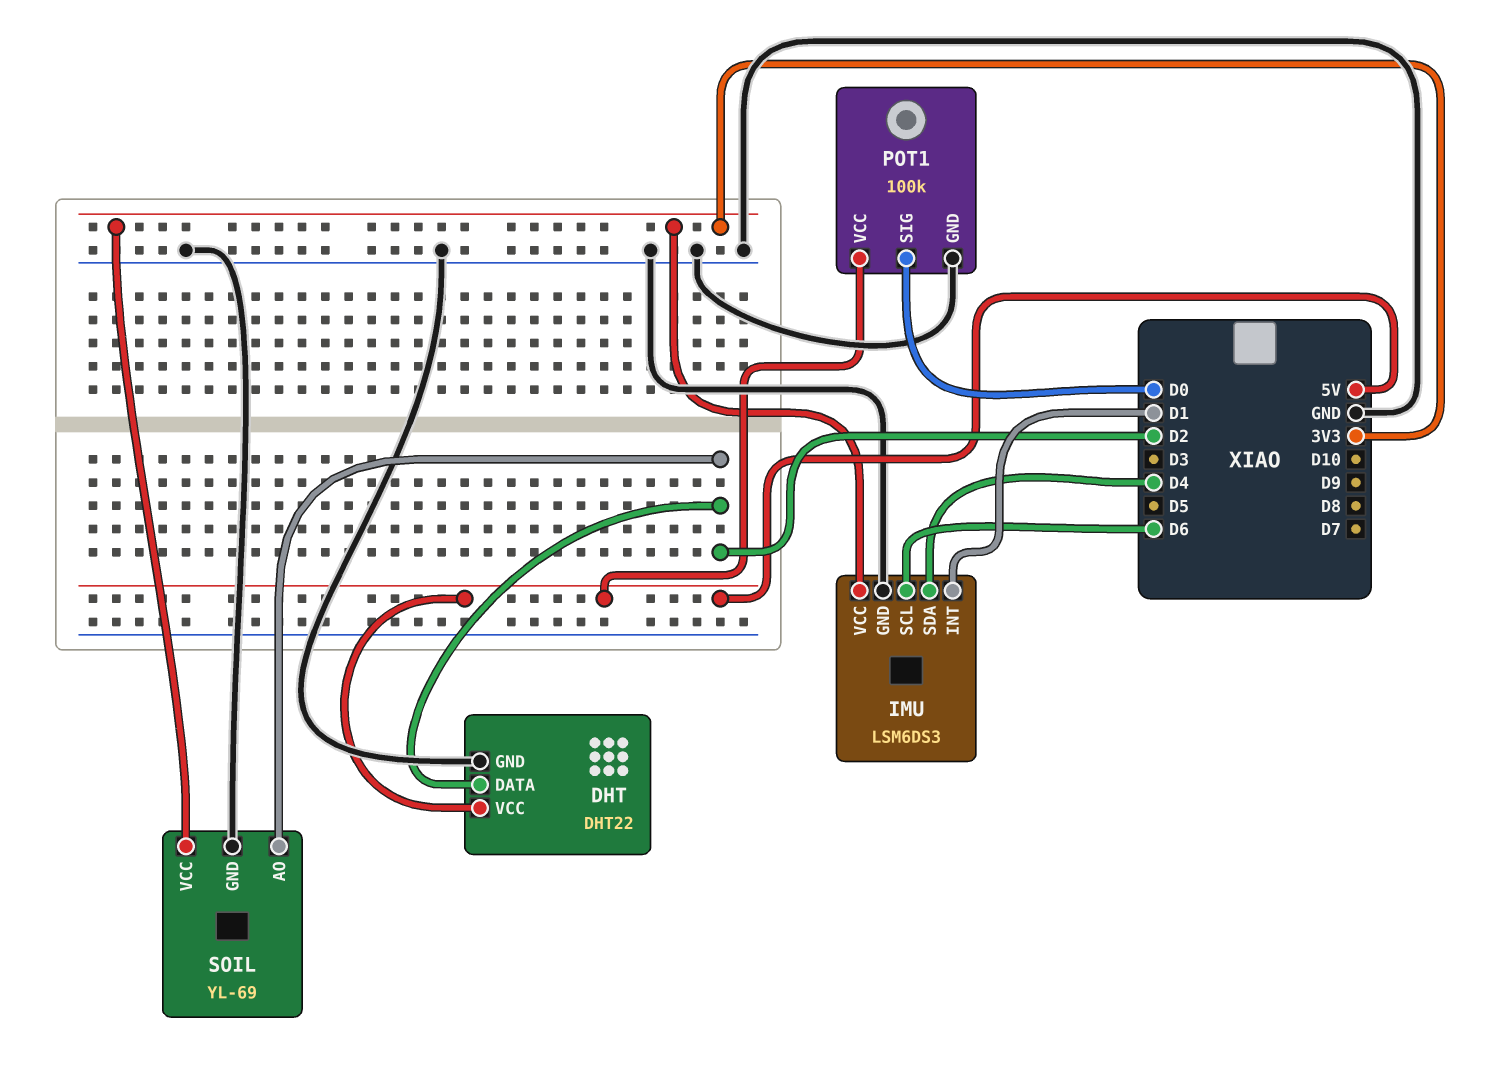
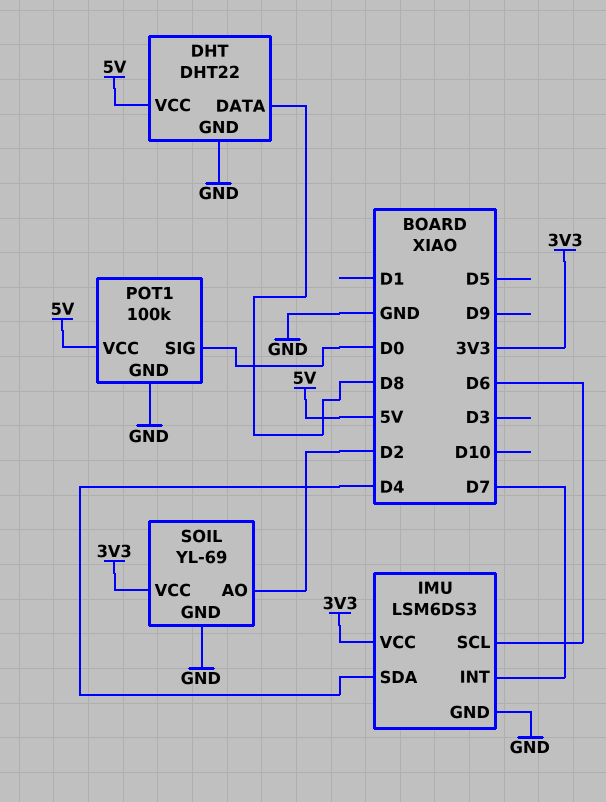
DHT pin DATA: D2 -> D8
IMU pin INT: D1 -> D7

